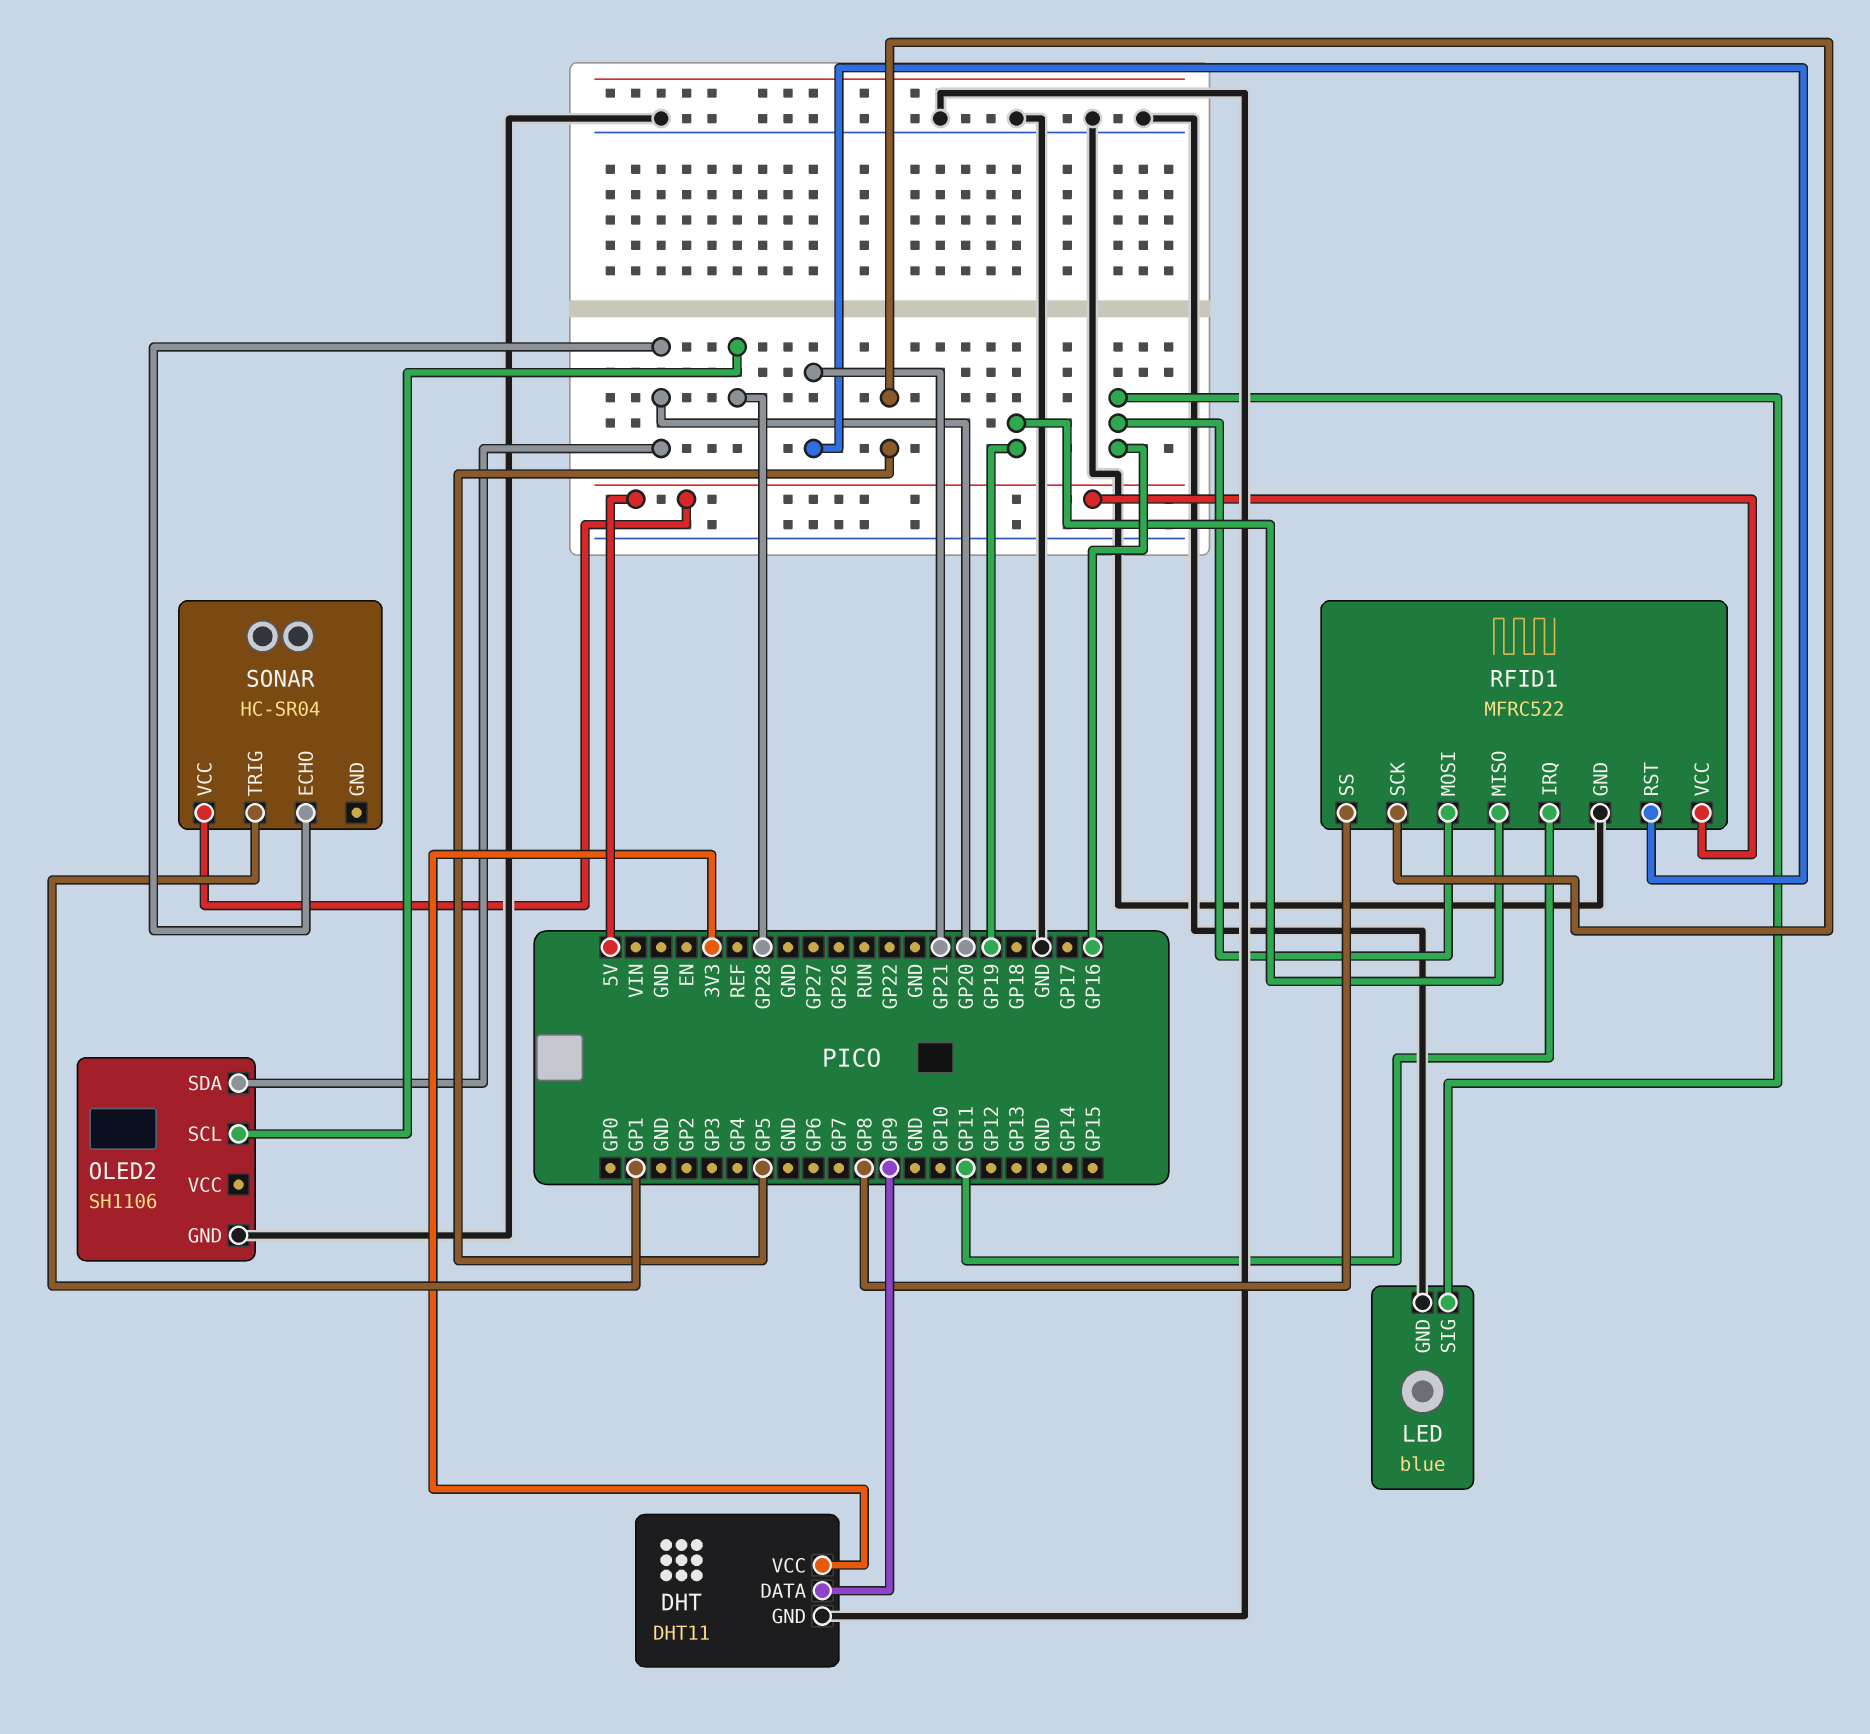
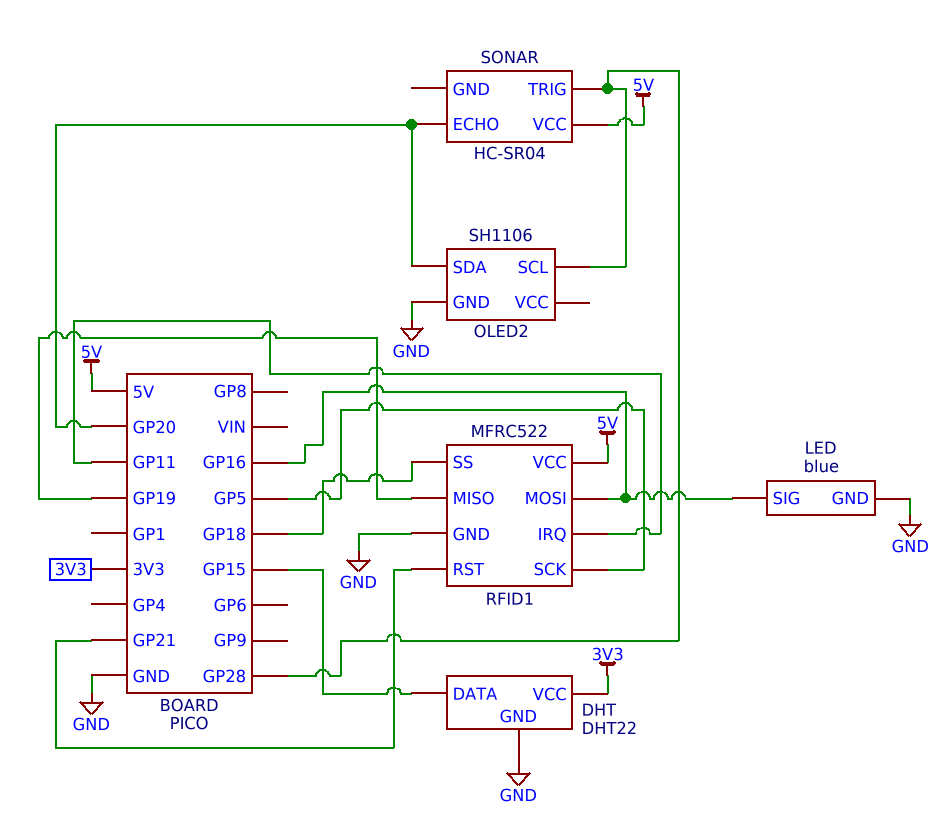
DHT: DHT11 -> DHT22
DHT pin DATA: GP9 -> GP15
RFID1 pin SS: GP8 -> GP18
SONAR pin TRIG: GP1 -> GP28

